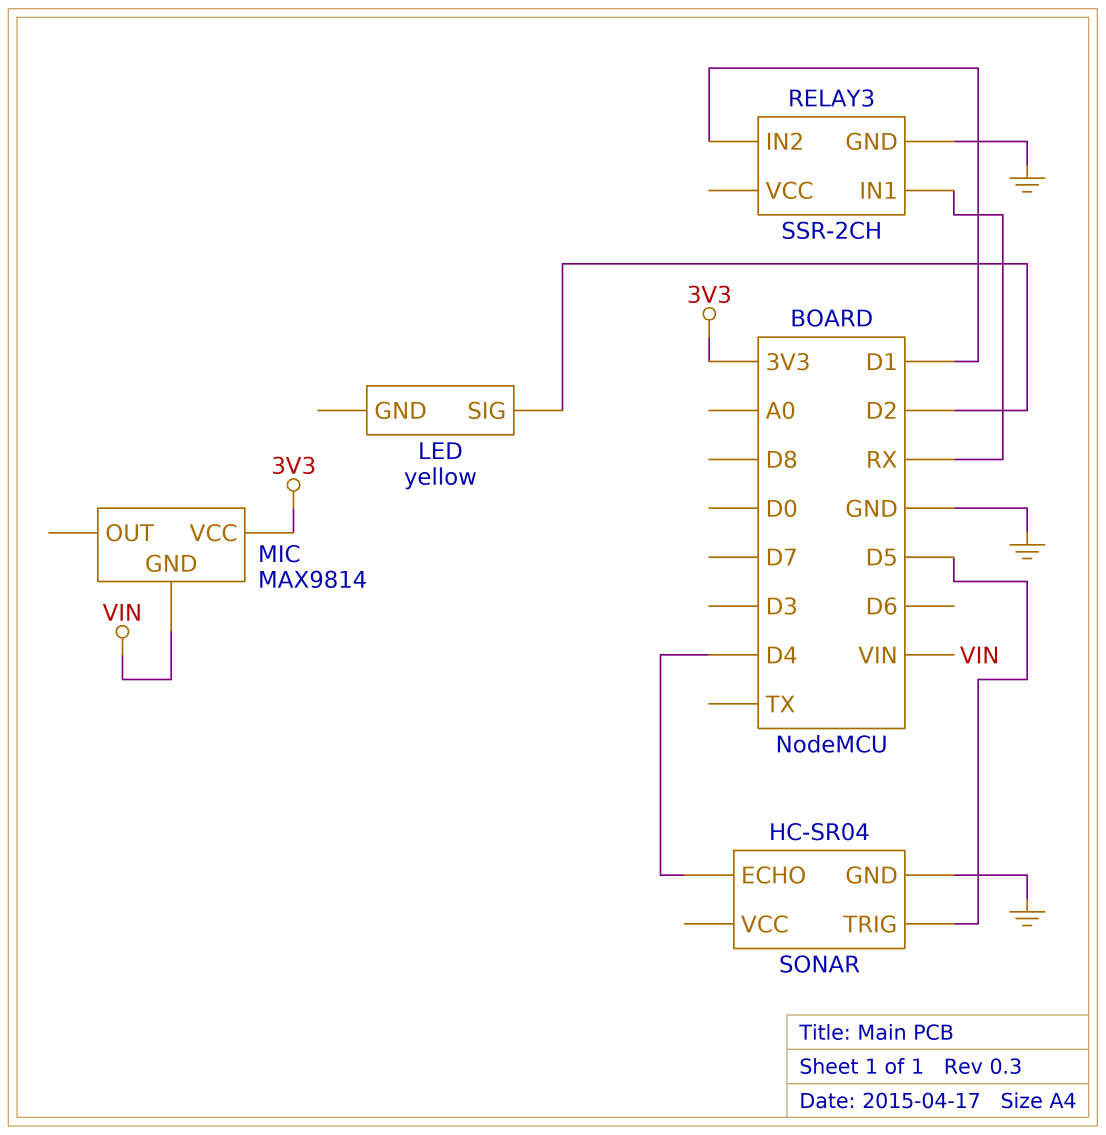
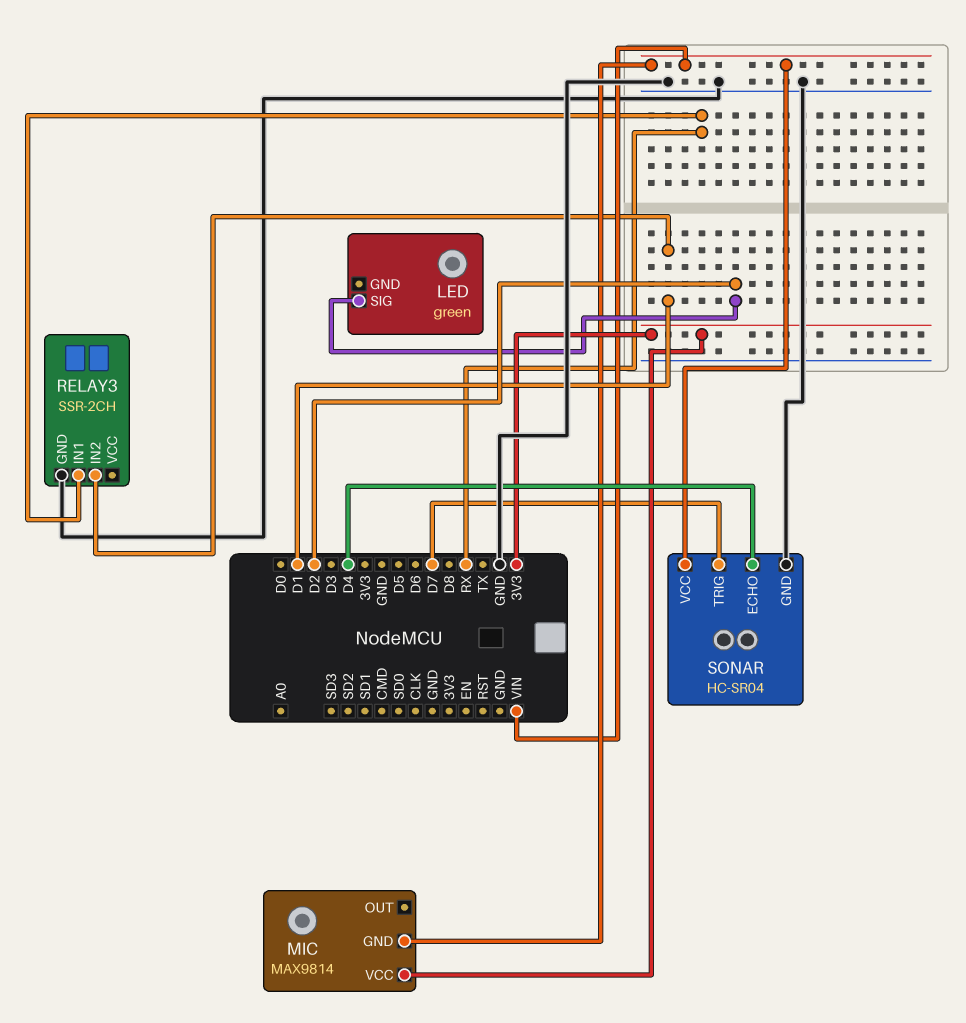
LED: yellow -> green
SONAR pin TRIG: D5 -> D7
SONAR pin VCC: none -> VIN

